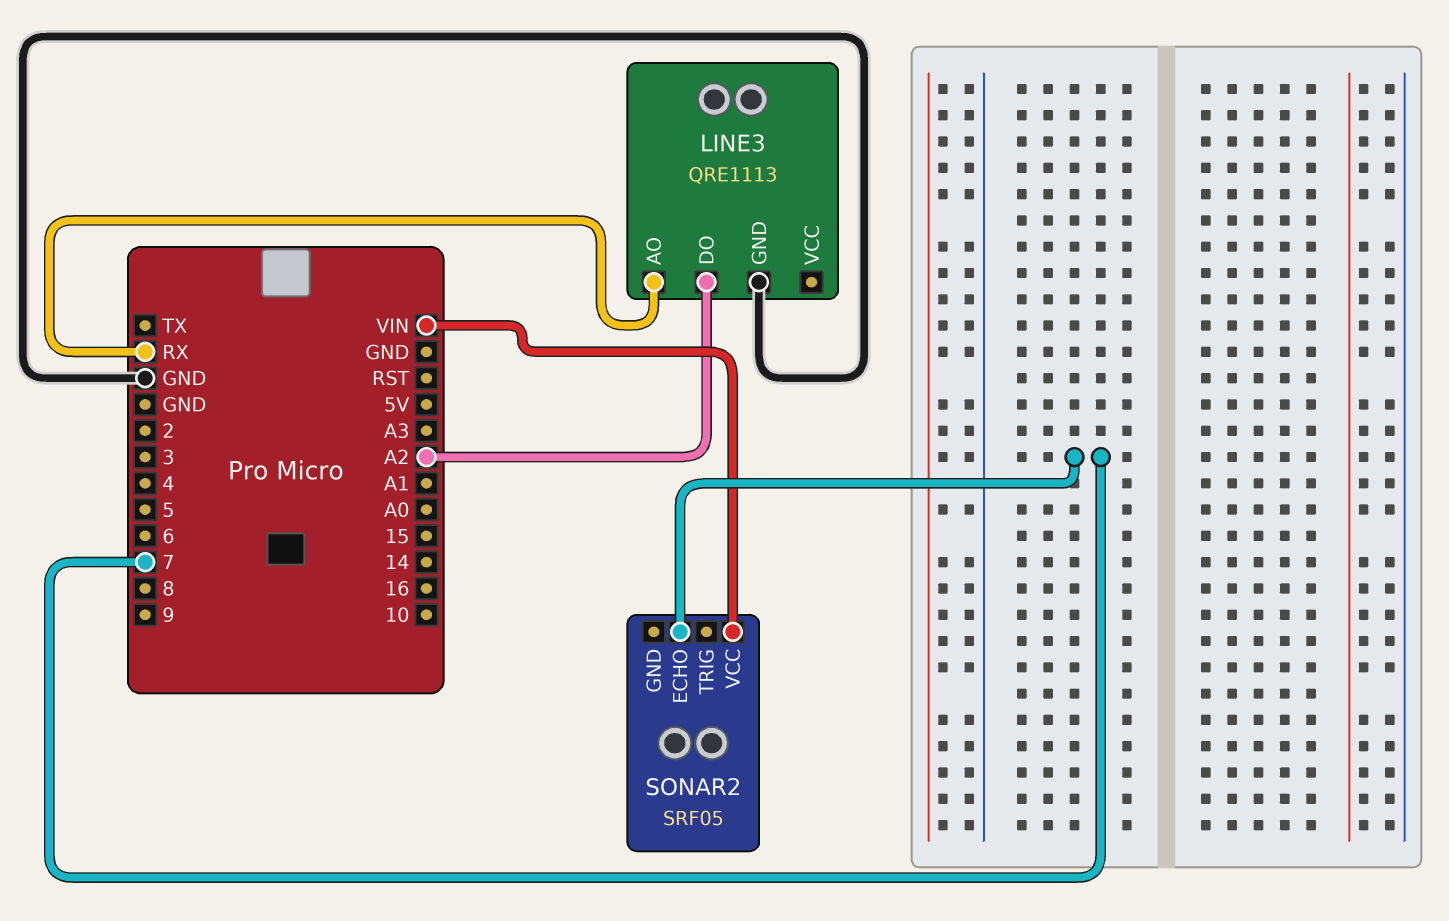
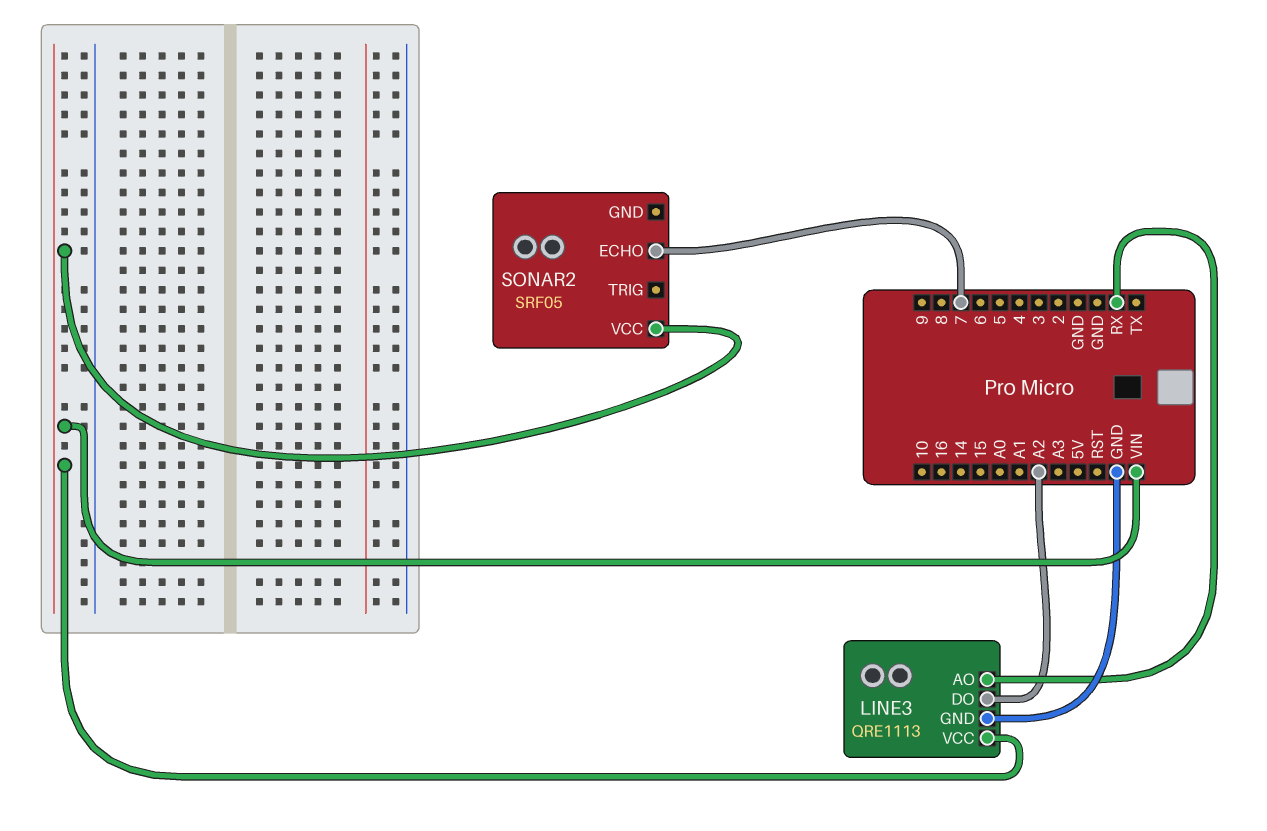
LINE3 pin VCC: none -> VIN

